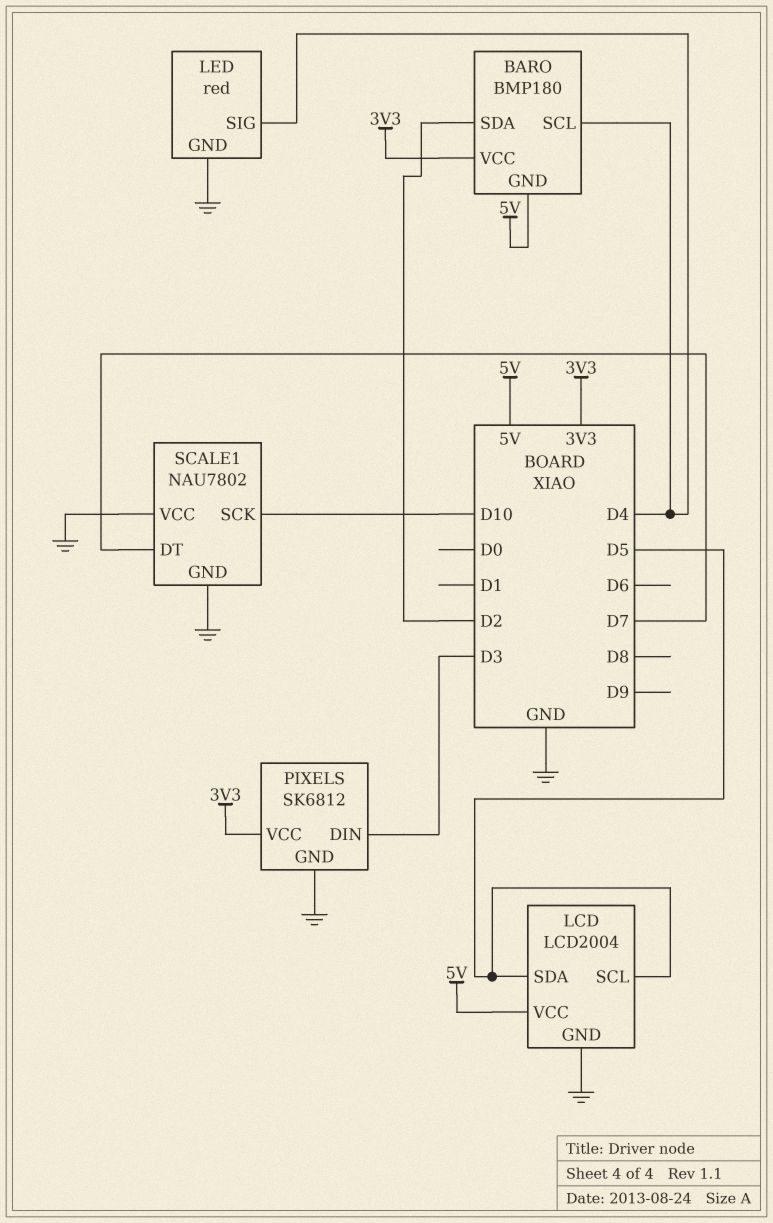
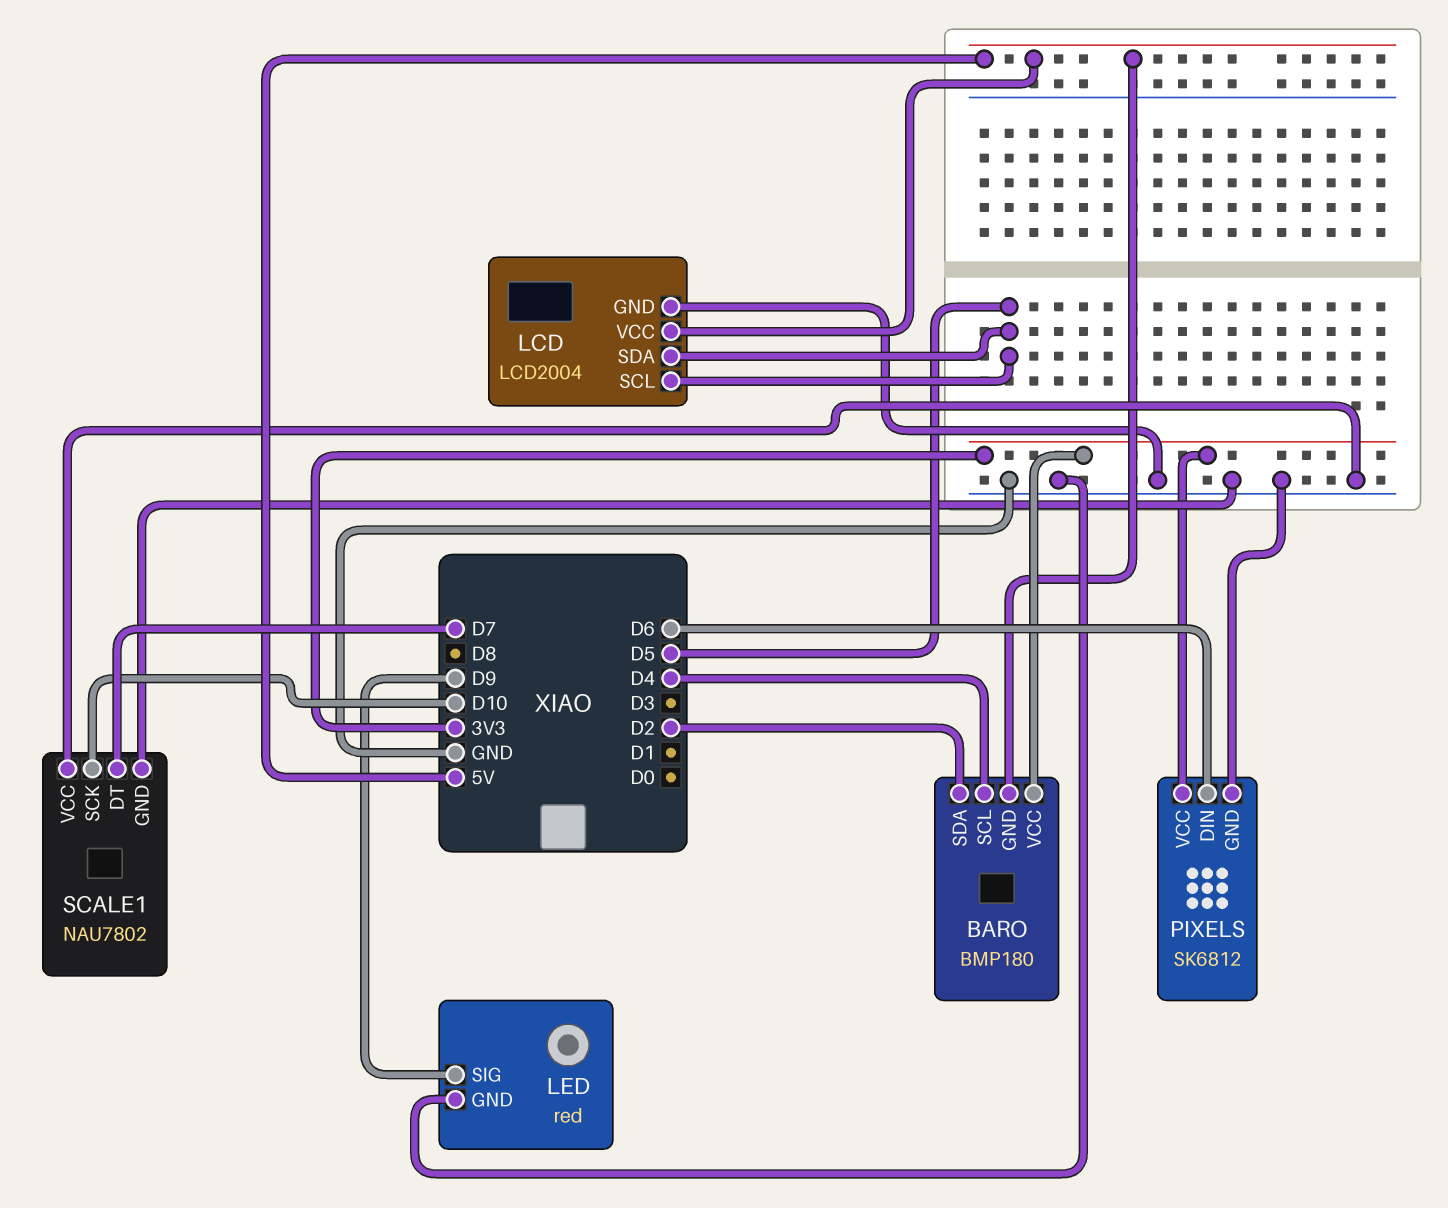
LED pin SIG: D4 -> D9
PIXELS pin DIN: D3 -> D6

